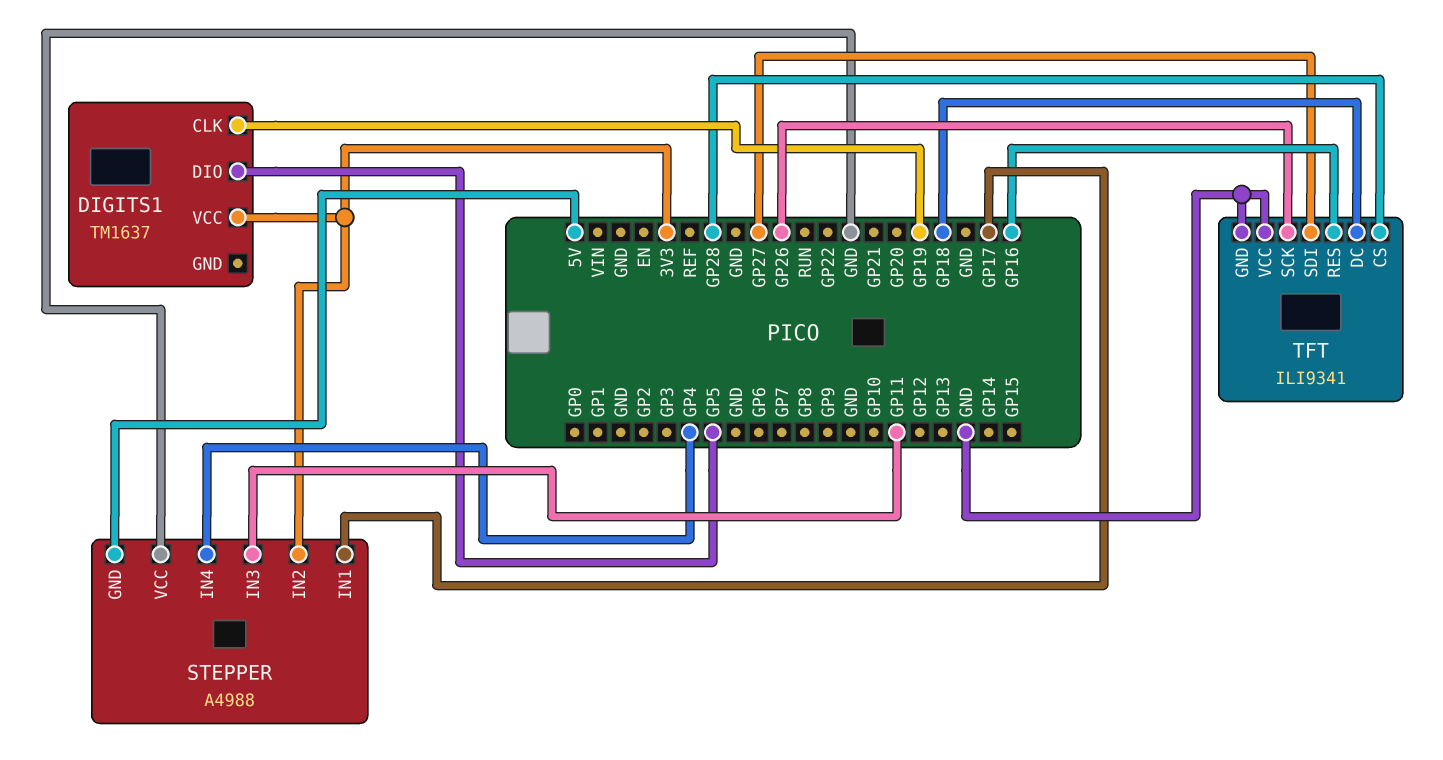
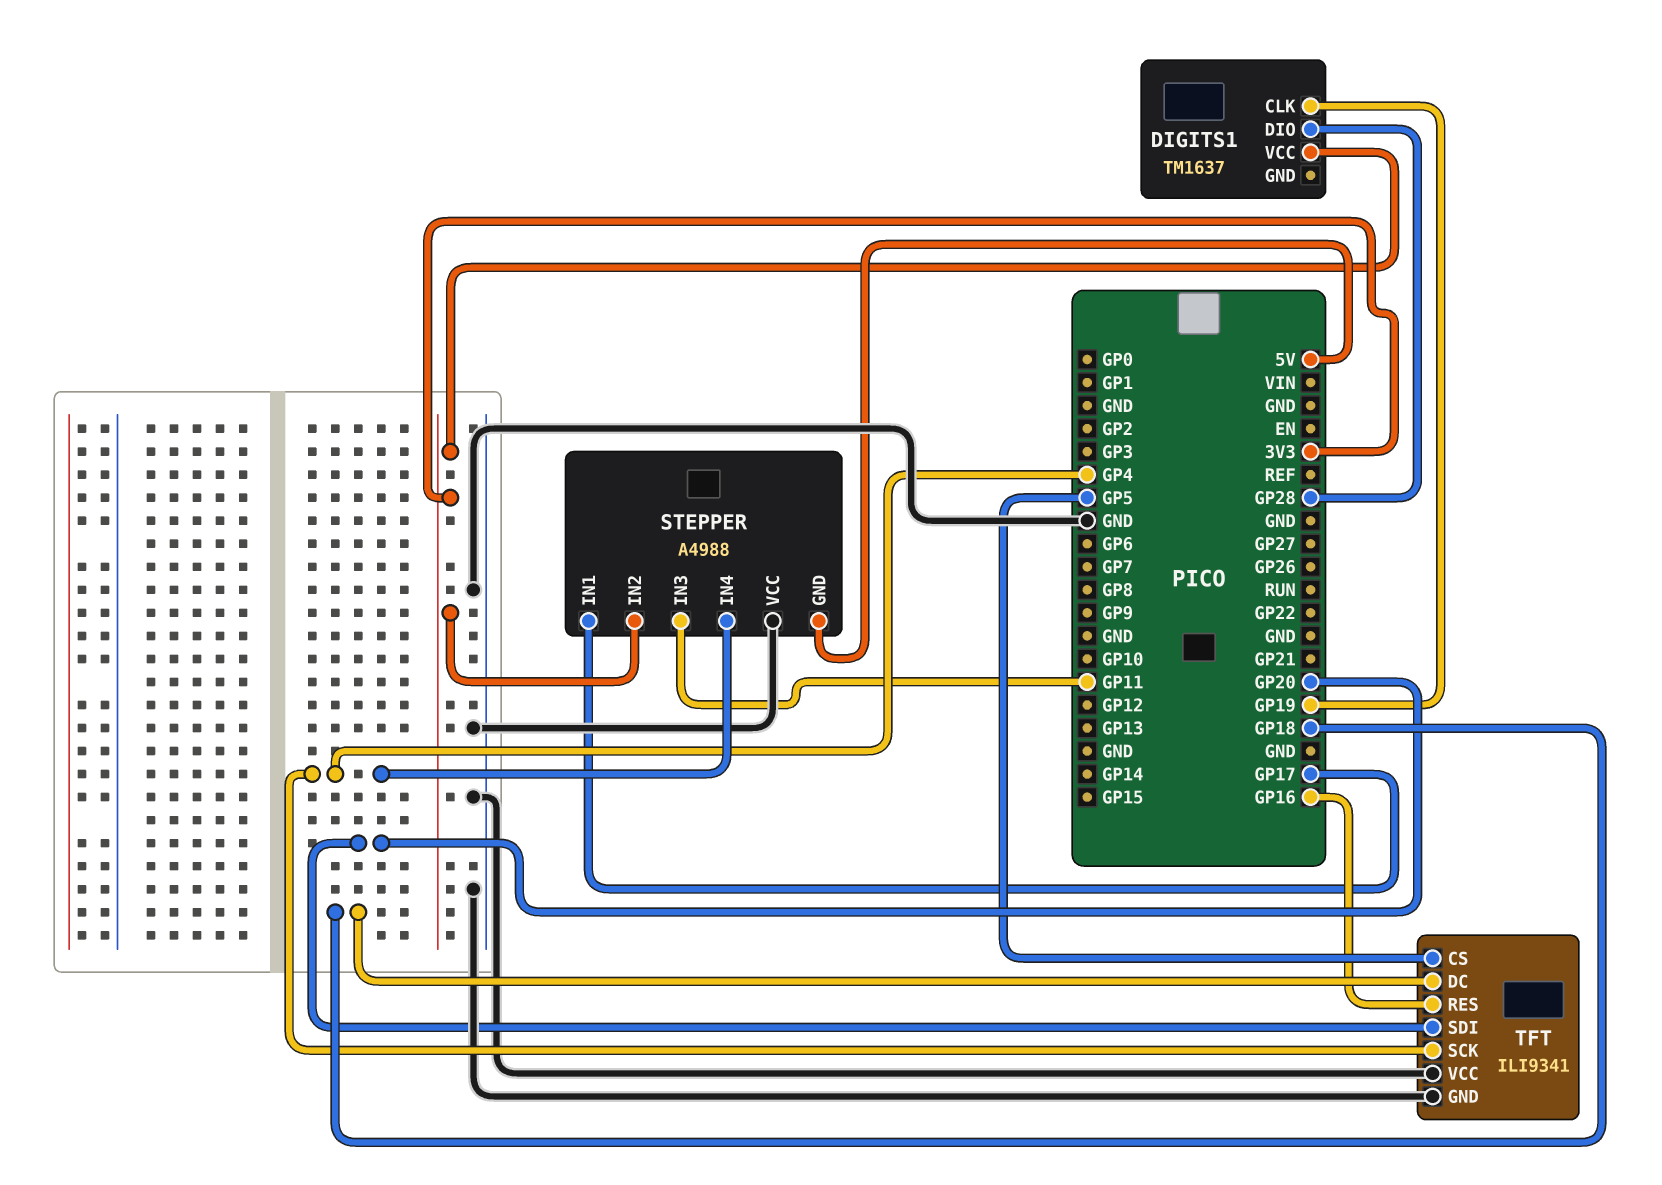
DIGITS1 pin DIO: GP5 -> GP28
TFT pin CS: GP28 -> GP5
TFT pin SCK: GP26 -> GP4
TFT pin SDI: GP27 -> GP20

